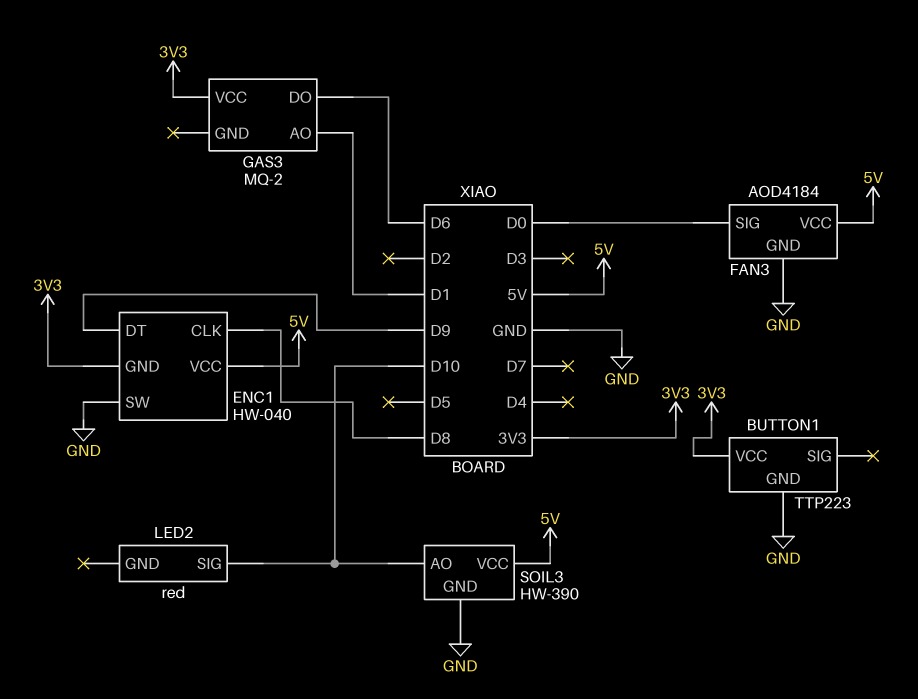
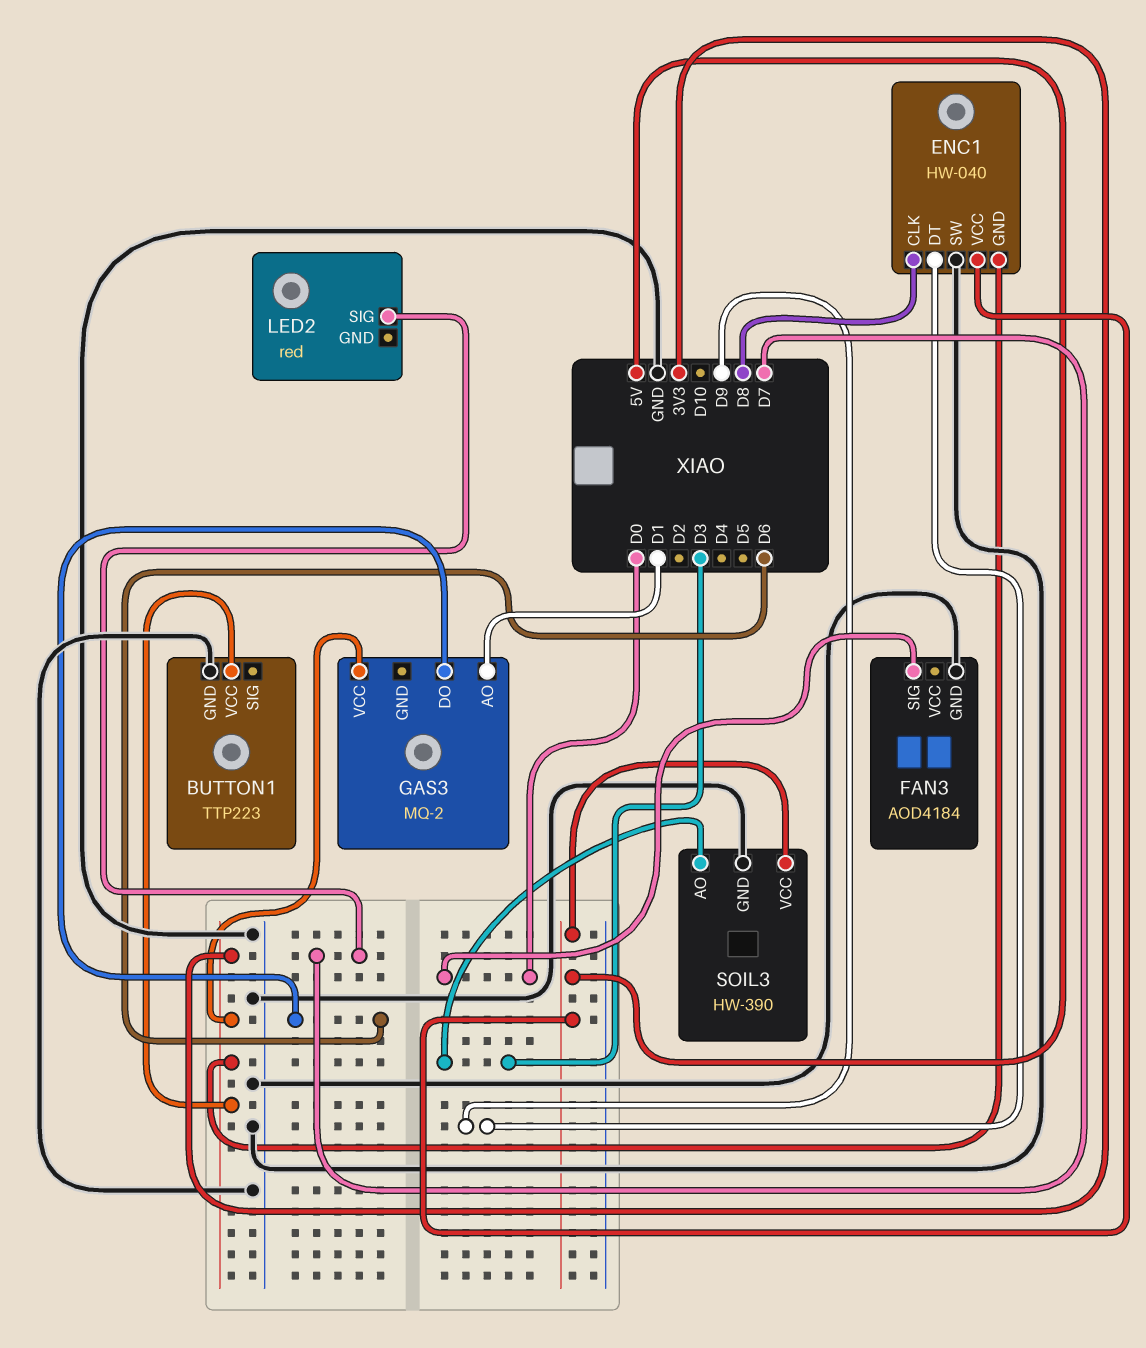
FAN3 pin VCC: 5V -> none
LED2 pin SIG: D10 -> D7
SOIL3 pin AO: D10 -> D3

